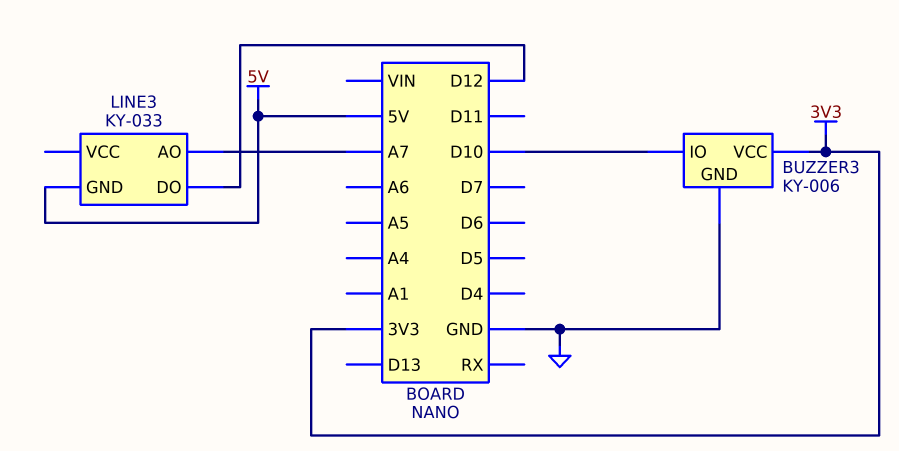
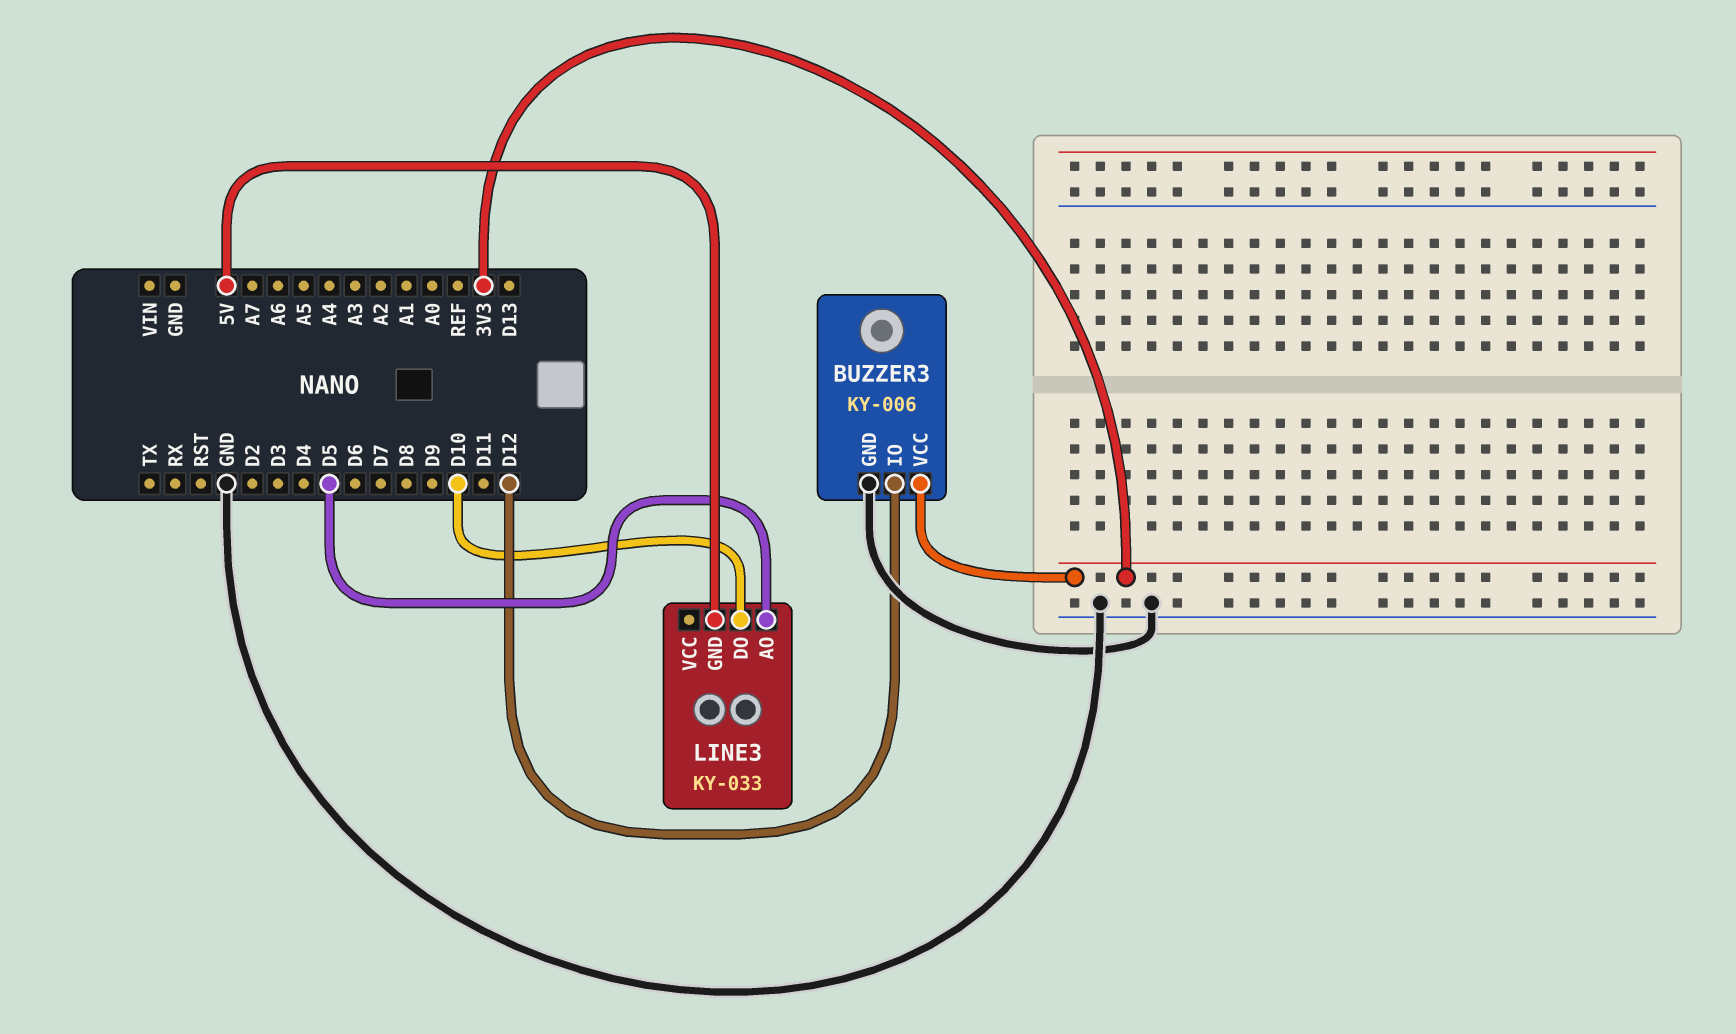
BUZZER3 pin IO: D10 -> D12
LINE3 pin AO: A7 -> D5
LINE3 pin DO: D12 -> D10

